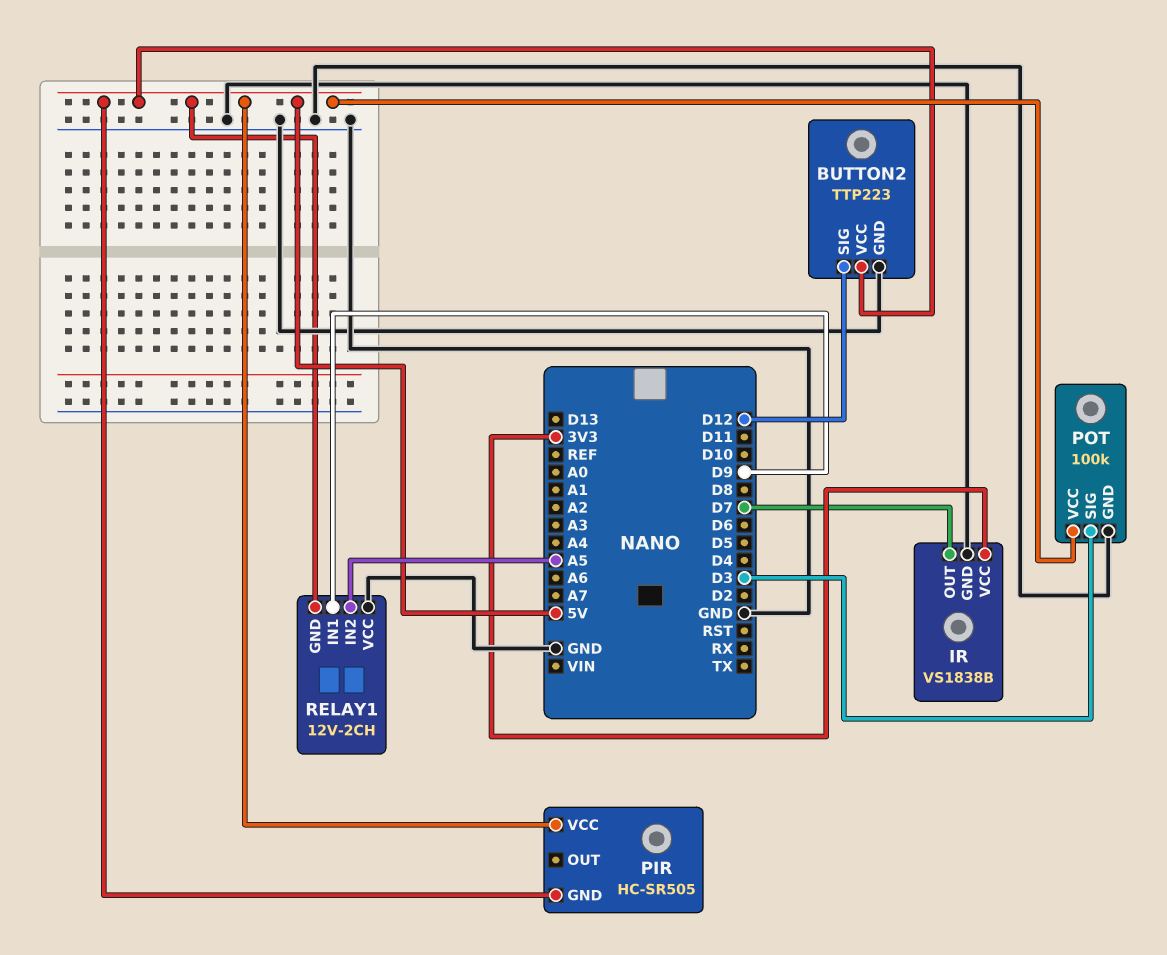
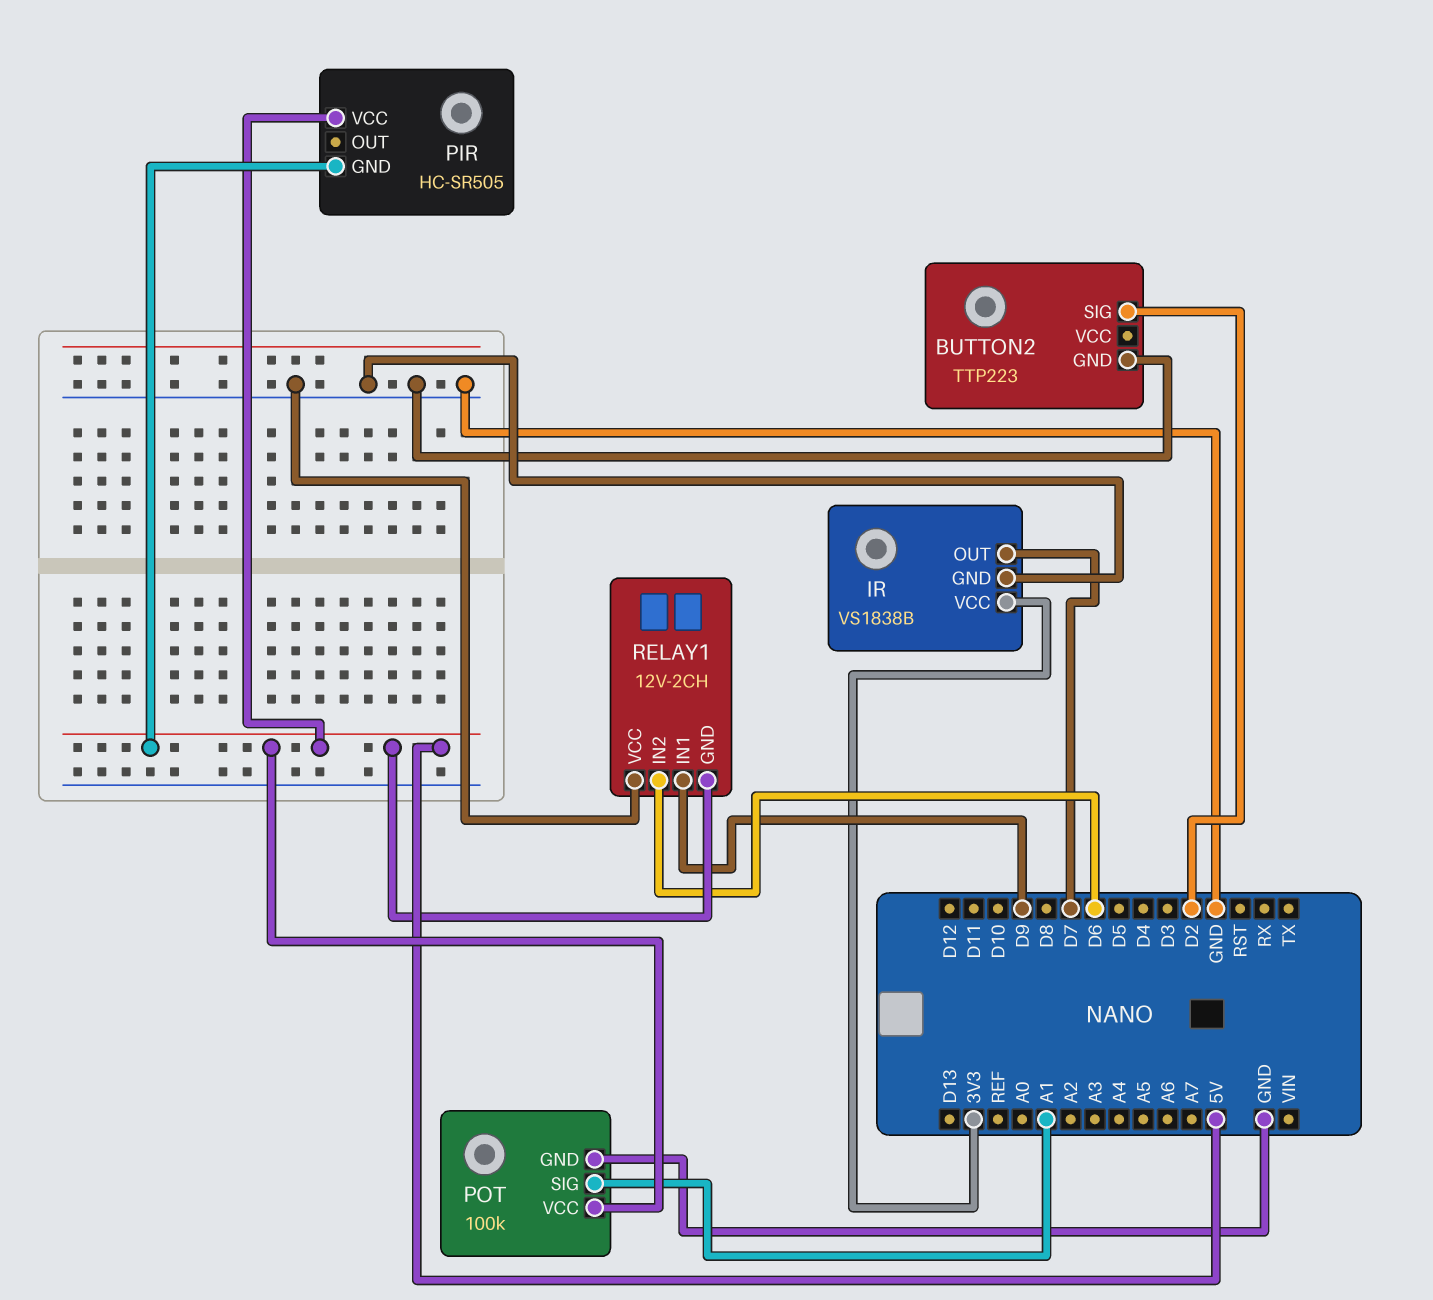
BUTTON2 pin SIG: D12 -> D2
BUTTON2 pin VCC: 5V -> none
POT pin SIG: D3 -> A1
RELAY1 pin IN2: A5 -> D6

